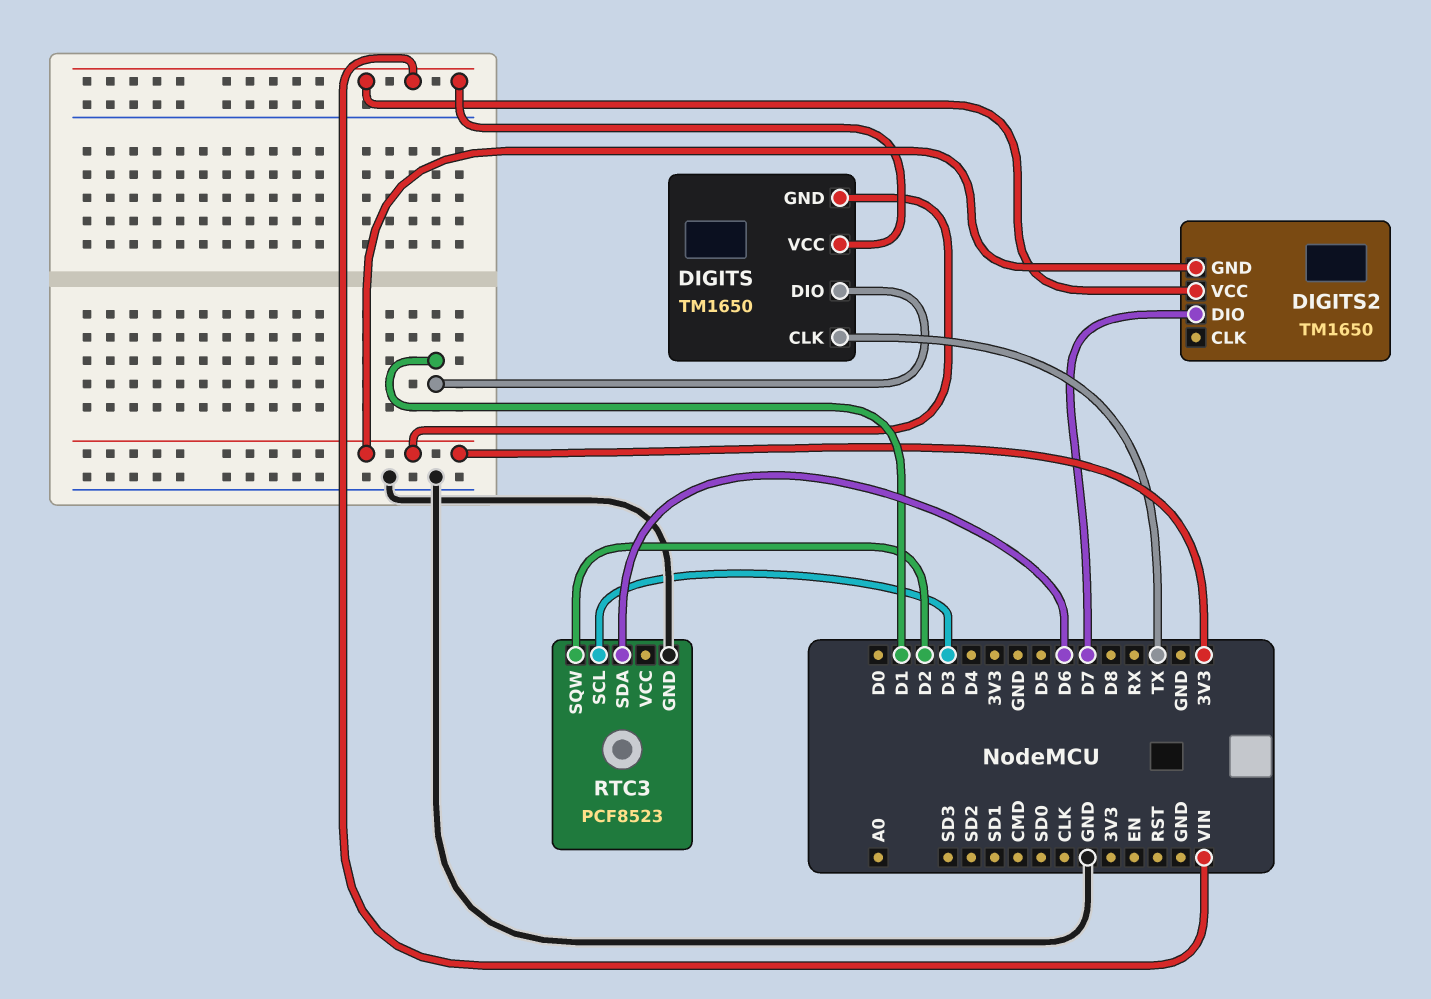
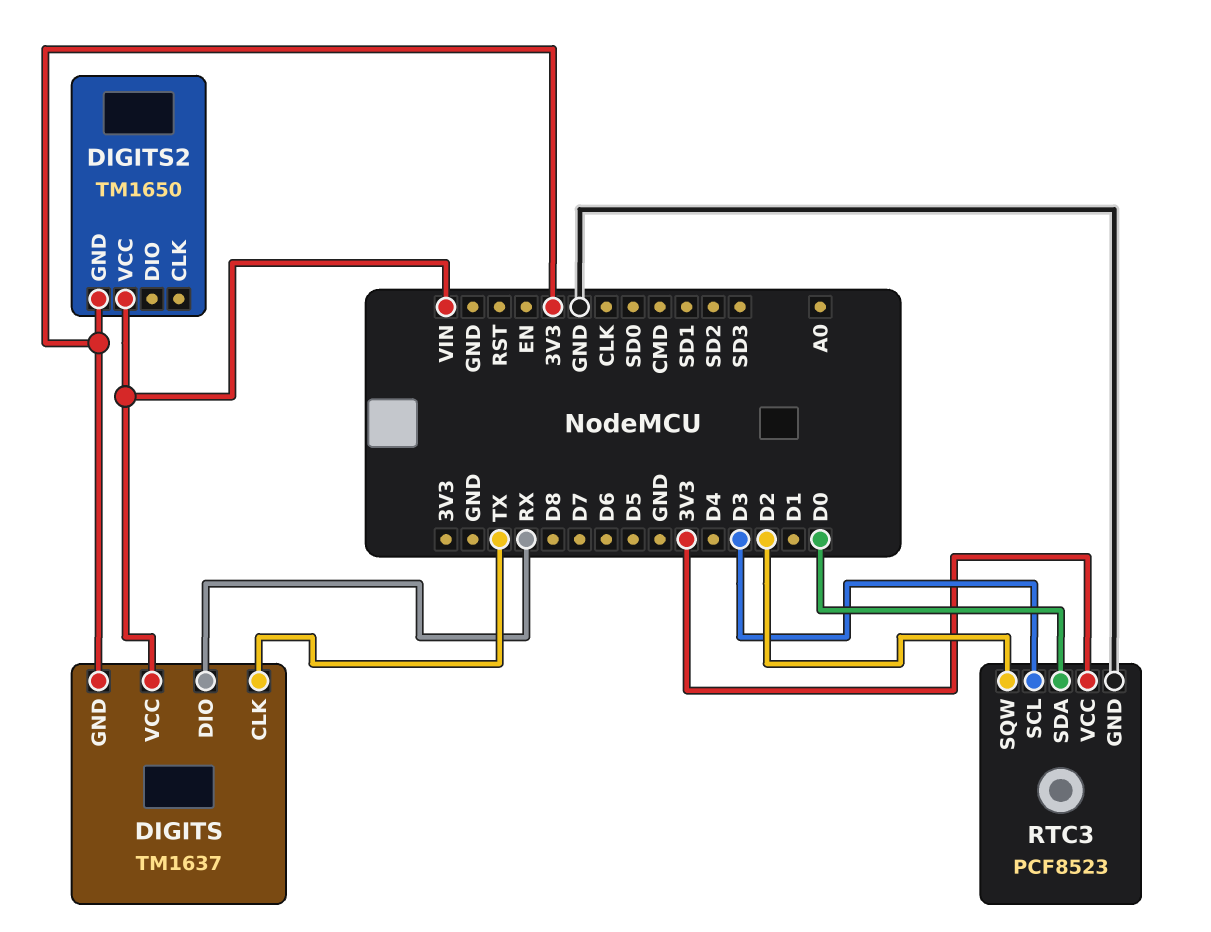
DIGITS: TM1650 -> TM1637
DIGITS pin DIO: D1 -> RX
DIGITS2 pin DIO: D7 -> none
RTC3 pin SDA: D6 -> D0
RTC3 pin VCC: none -> 3V3

